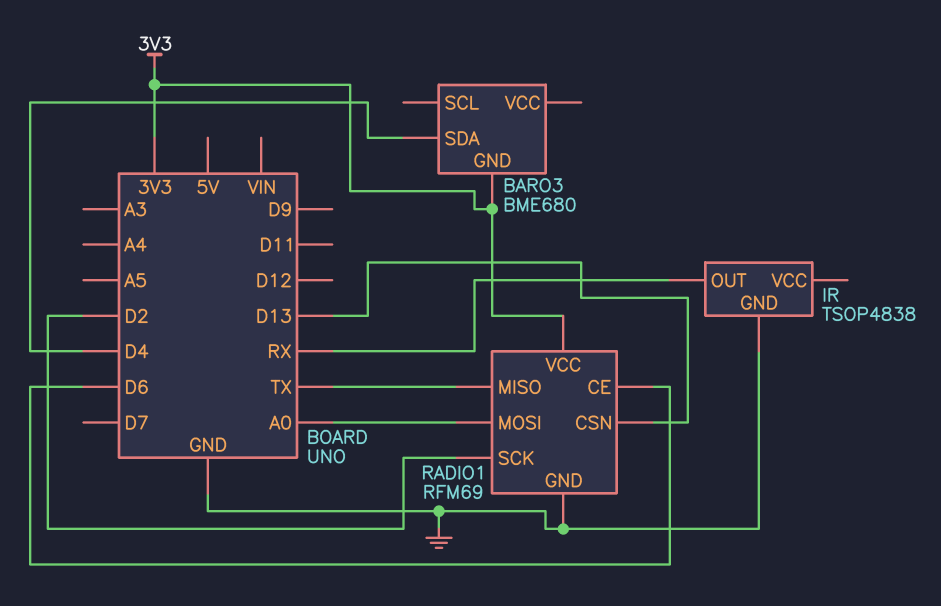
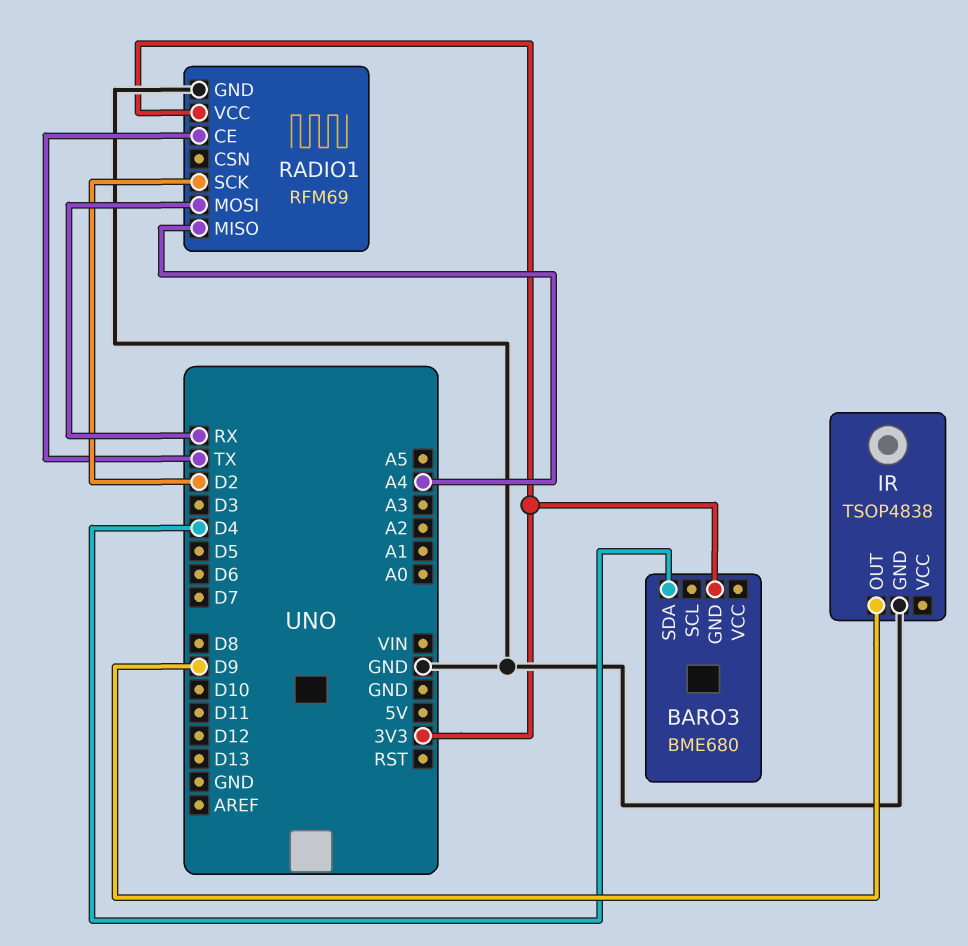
IR pin OUT: RX -> D9
RADIO1 pin CE: D6 -> TX
RADIO1 pin CSN: D13 -> none
RADIO1 pin MISO: TX -> A4
RADIO1 pin MOSI: A0 -> RX

